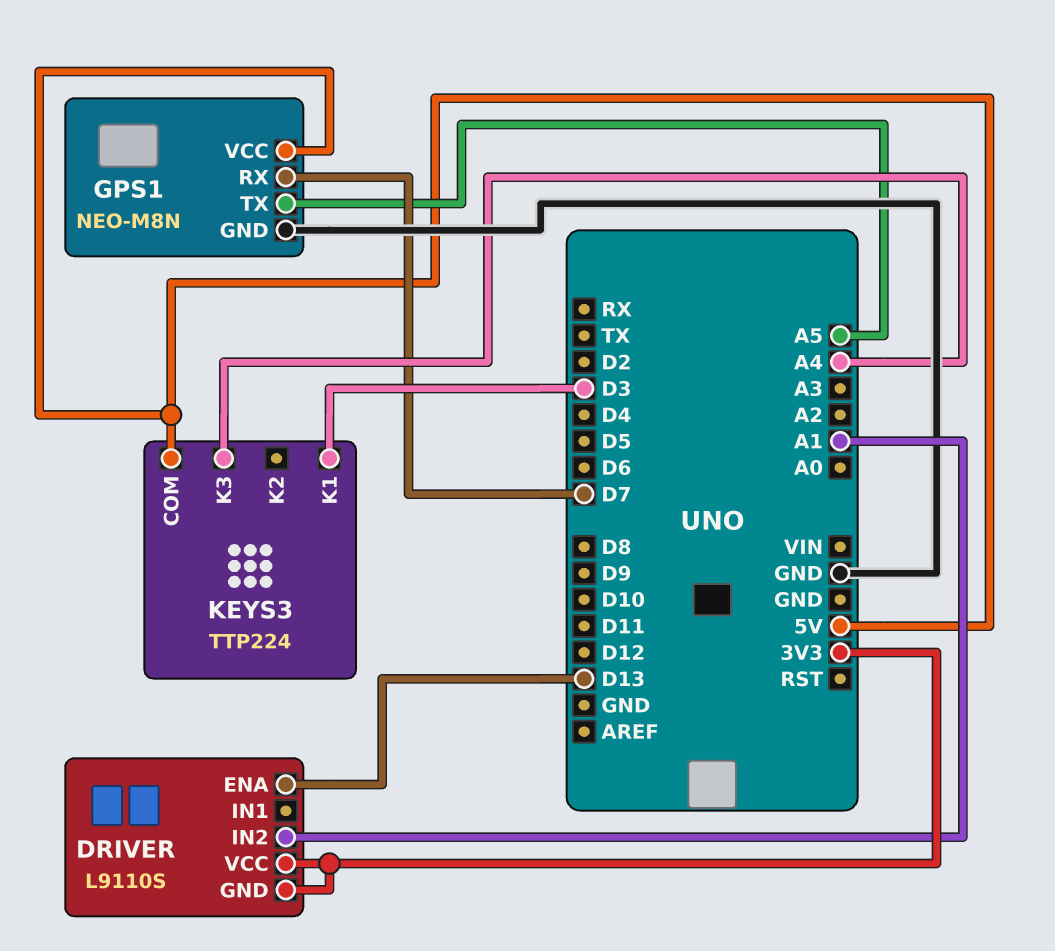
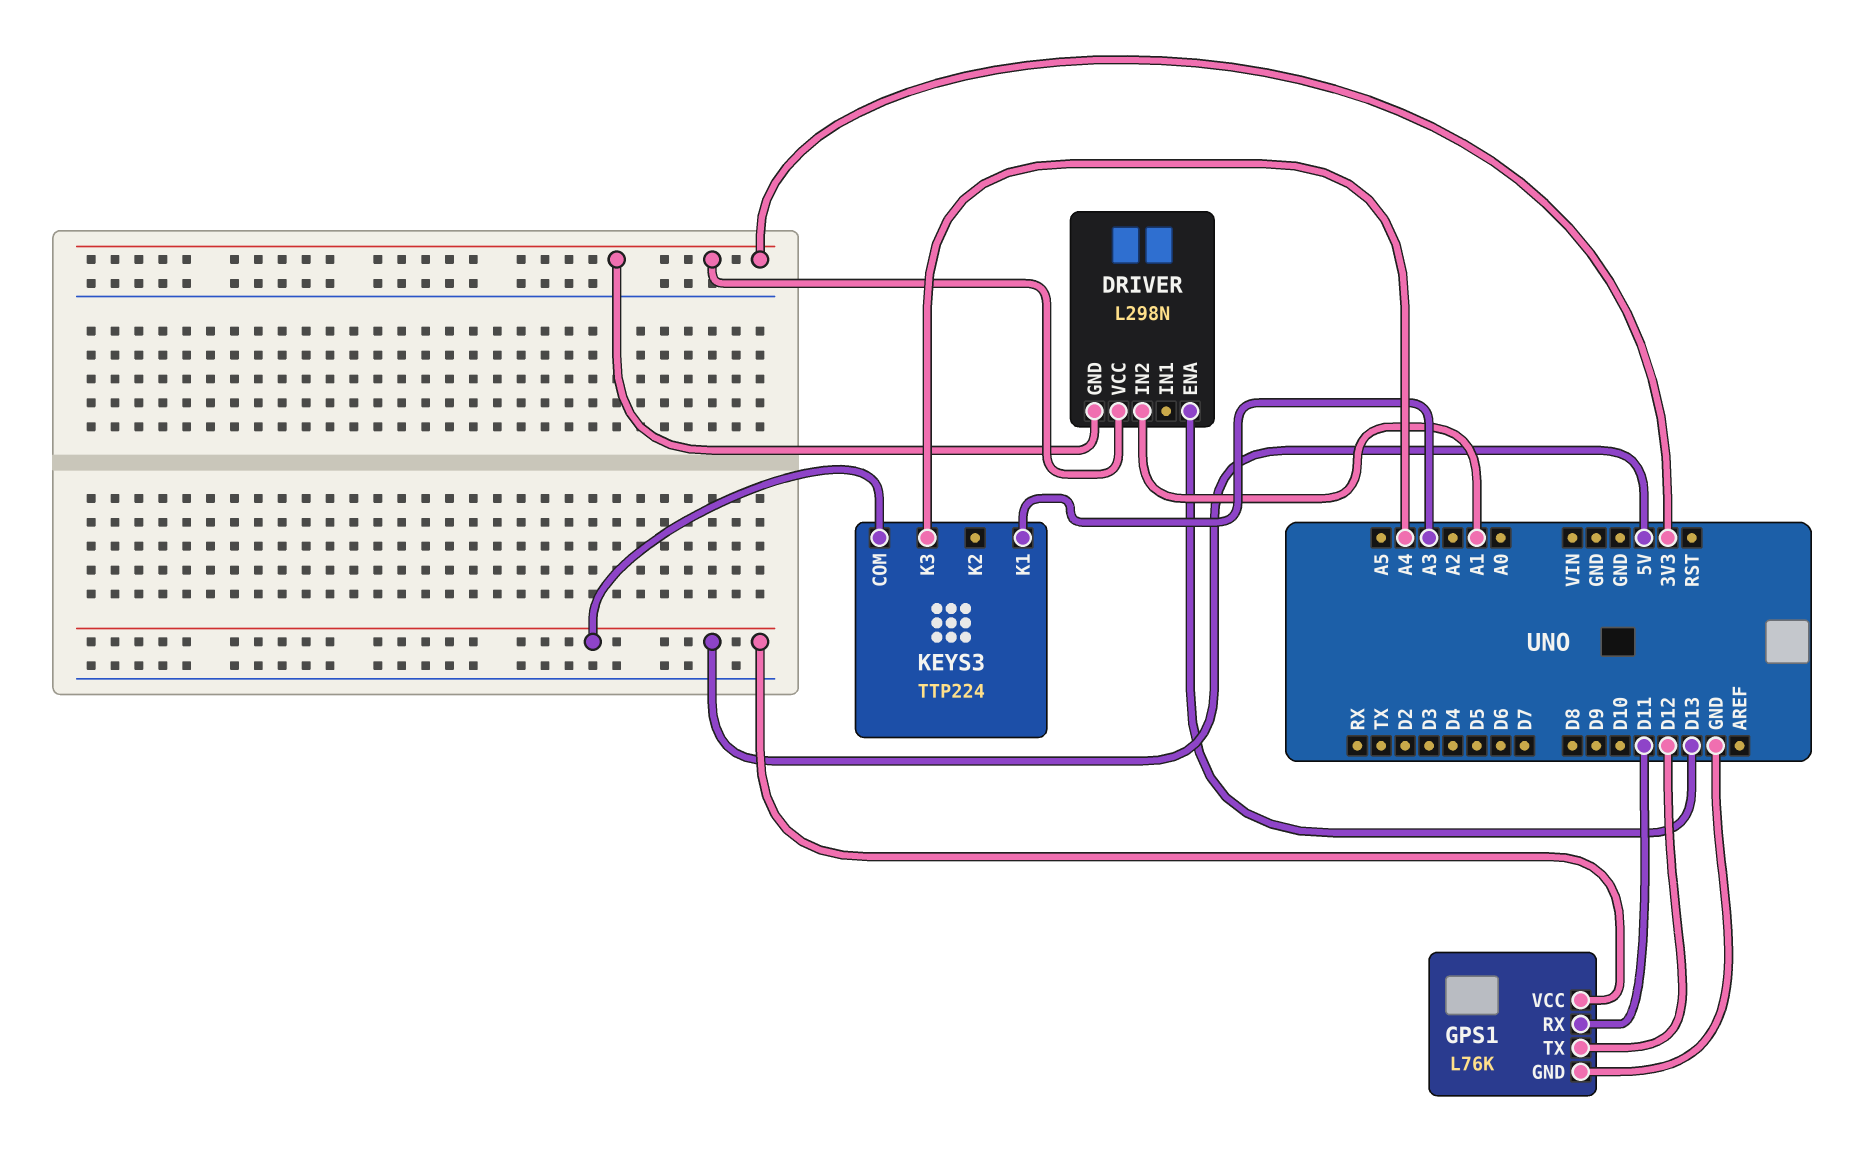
DRIVER: L9110S -> L298N
GPS1: NEO-M8N -> L76K
GPS1 pin RX: D7 -> D11
GPS1 pin TX: A5 -> D12
KEYS3 pin K1: D3 -> A3

